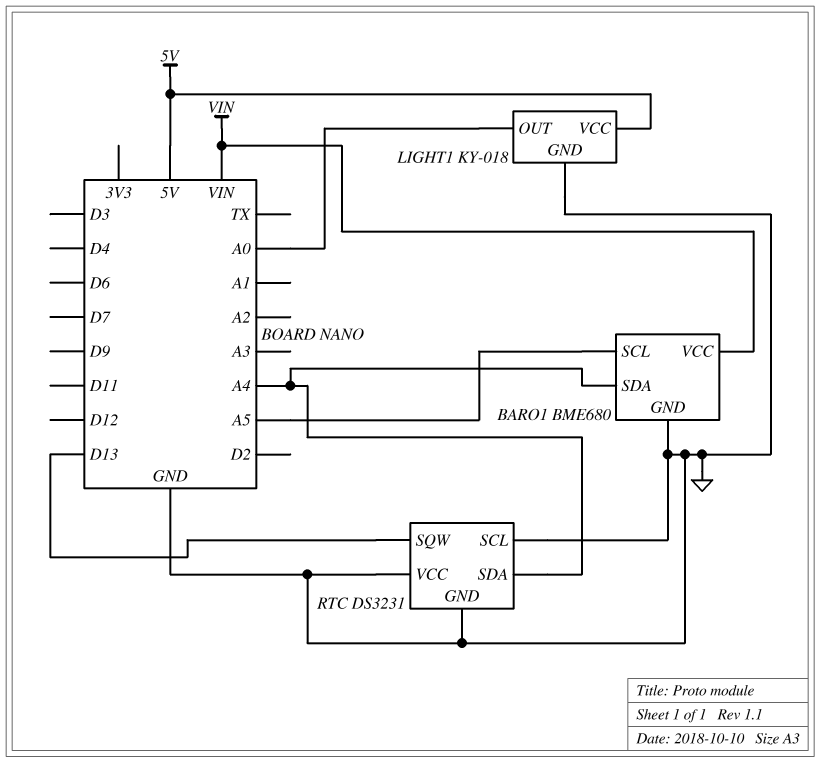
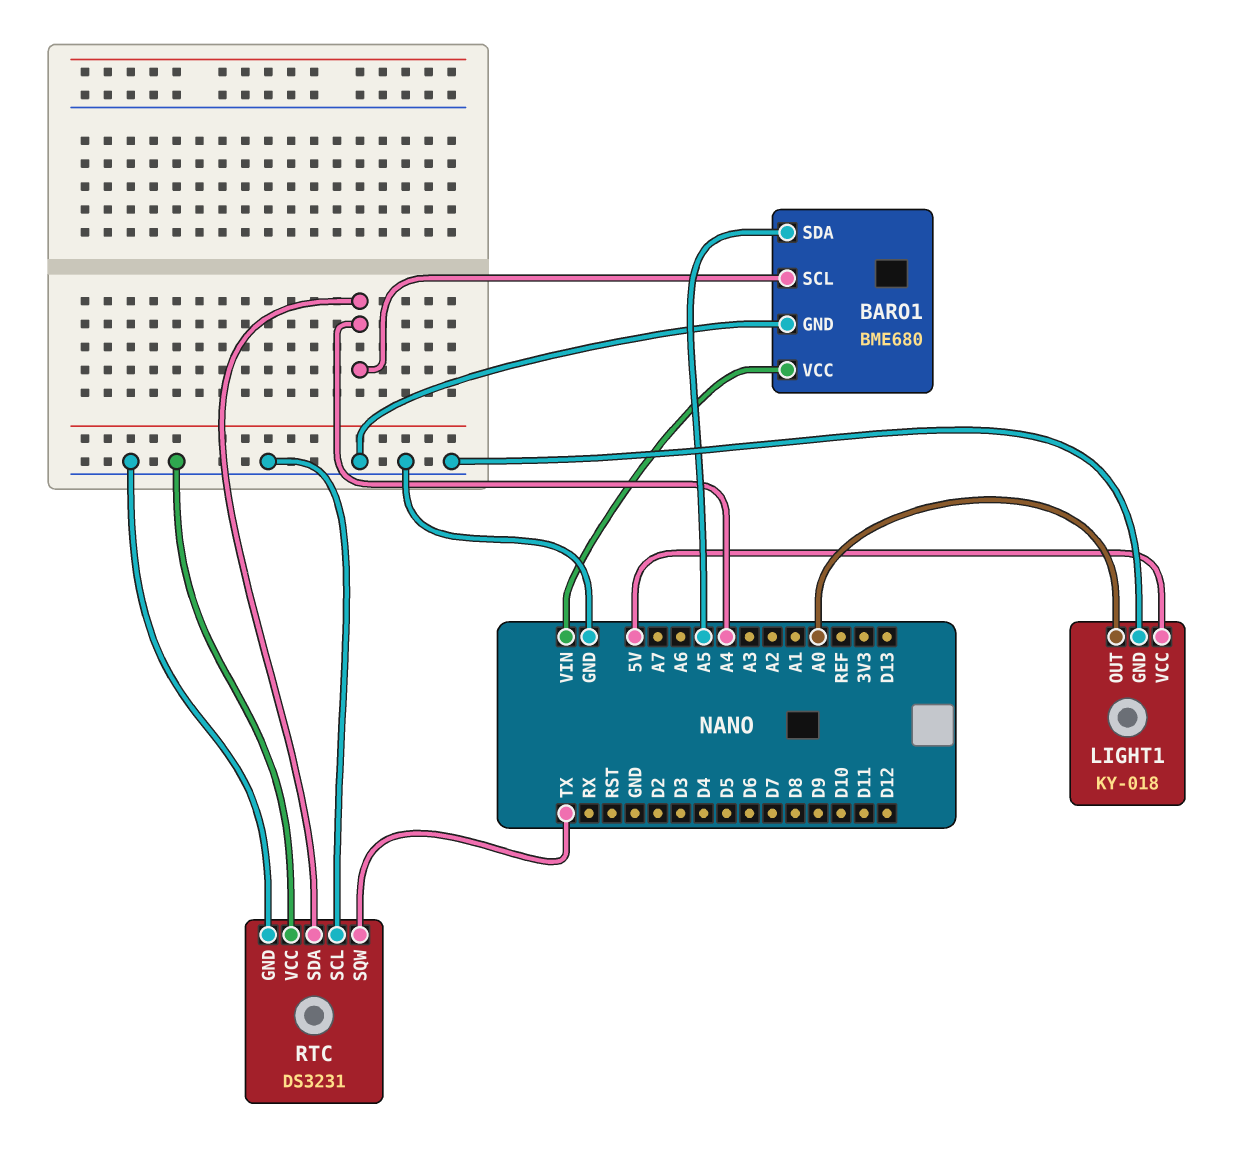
BARO1 pin SCL: A5 -> A4
BARO1 pin SDA: A4 -> A5
RTC pin SQW: D13 -> TX

